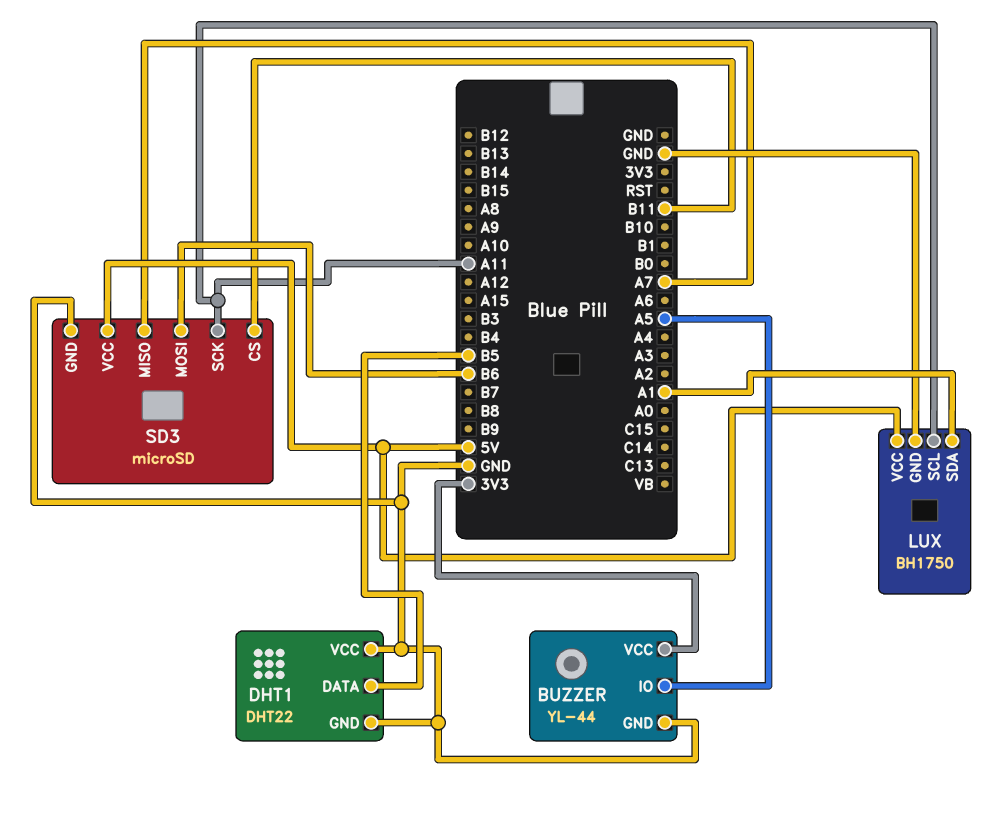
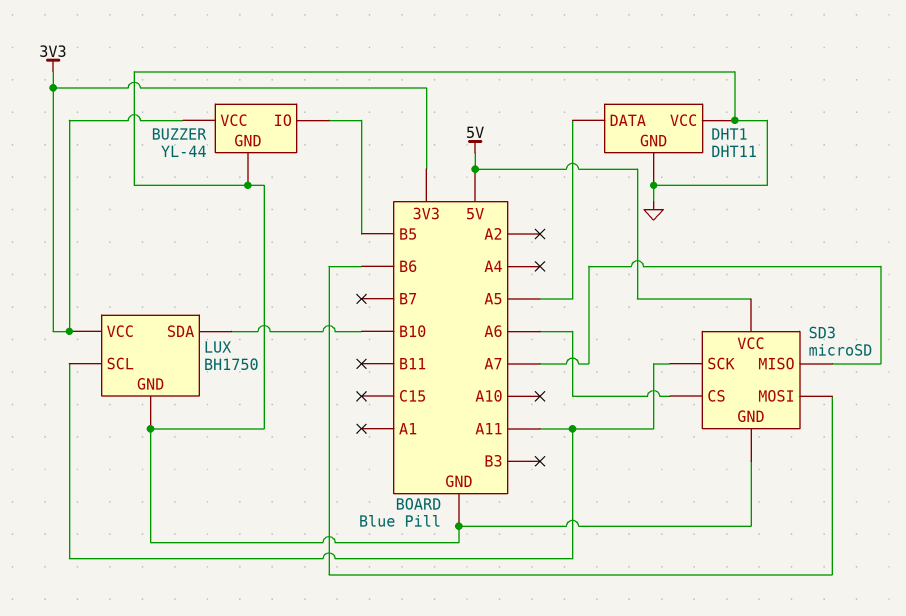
BUZZER pin IO: A5 -> B5
DHT1: DHT22 -> DHT11
DHT1 pin DATA: B5 -> A5
LUX pin SDA: A1 -> B10
LUX pin VCC: 5V -> 3V3
SD3 pin CS: B11 -> A6

